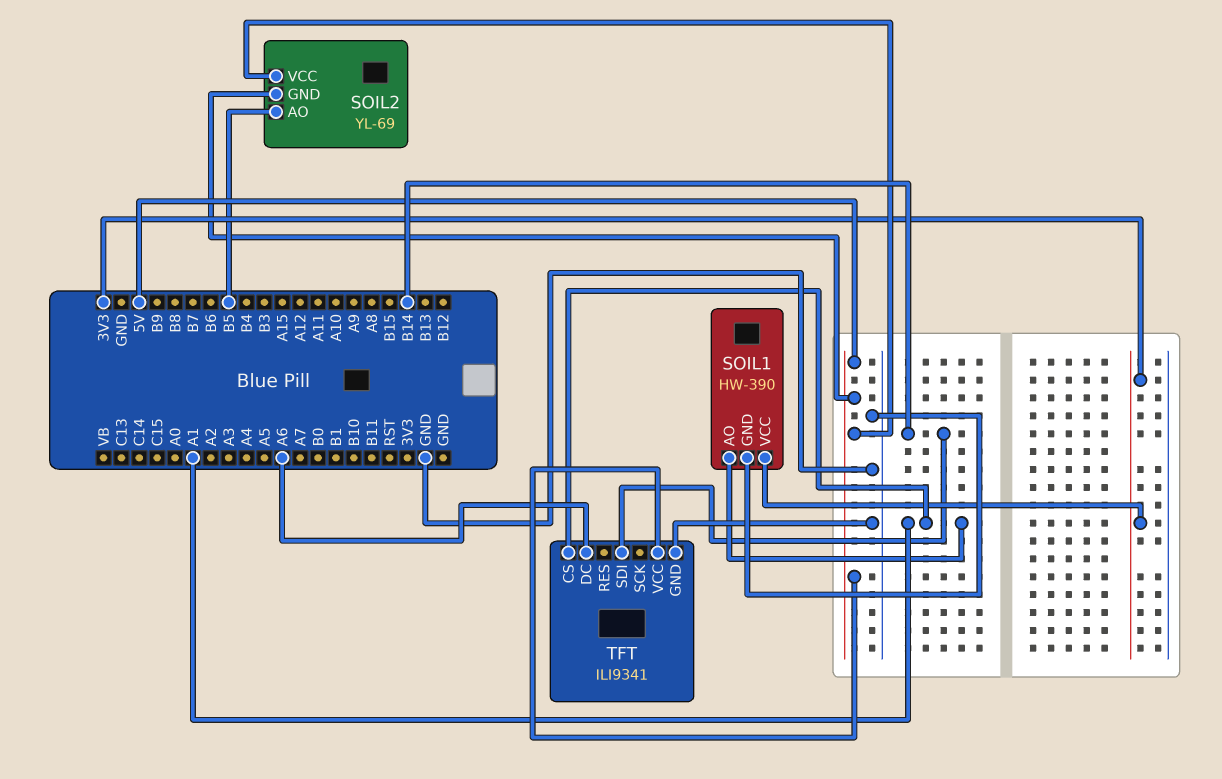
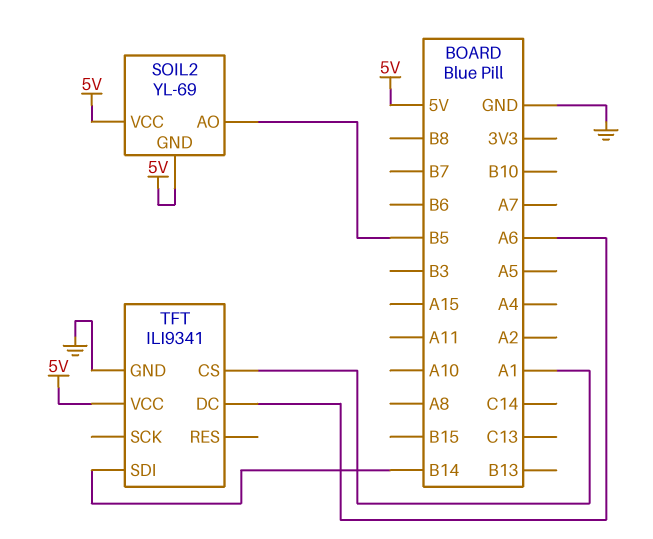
SOIL1: HW-390 -> none
SOIL1 pin AO: A1 -> none
SOIL1 pin GND: GND -> none
SOIL1 pin VCC: 3V3 -> none

